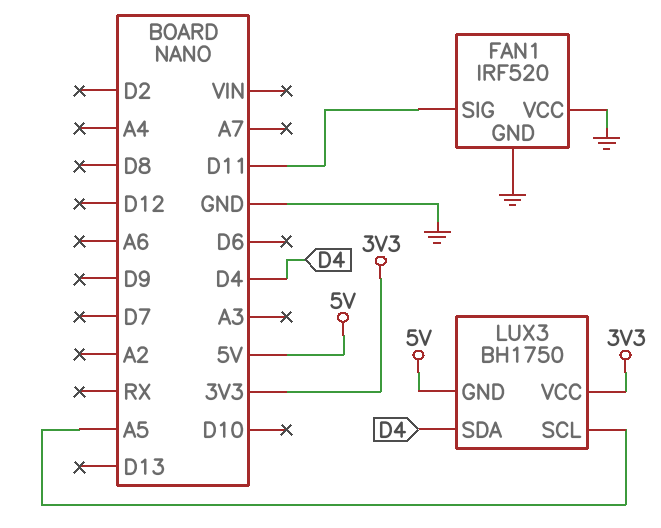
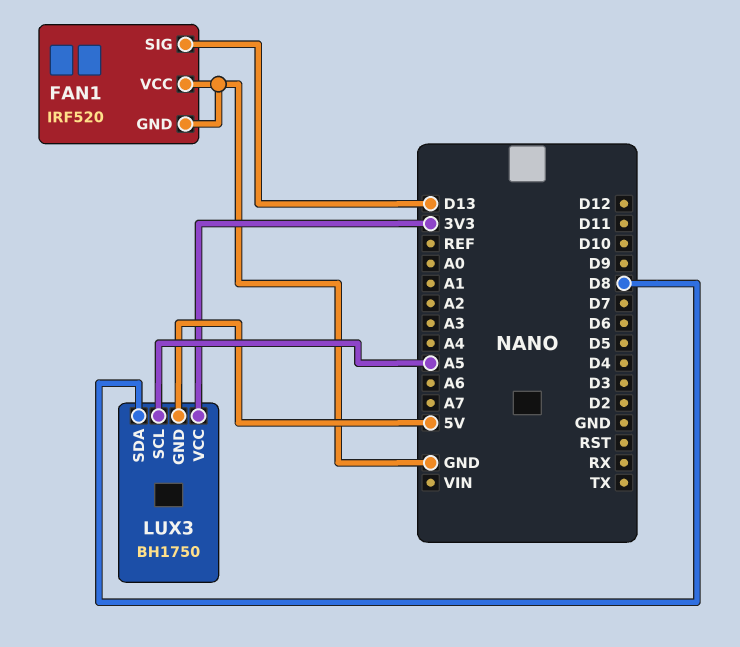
FAN1 pin SIG: D11 -> D13
LUX3 pin SDA: D4 -> D8

